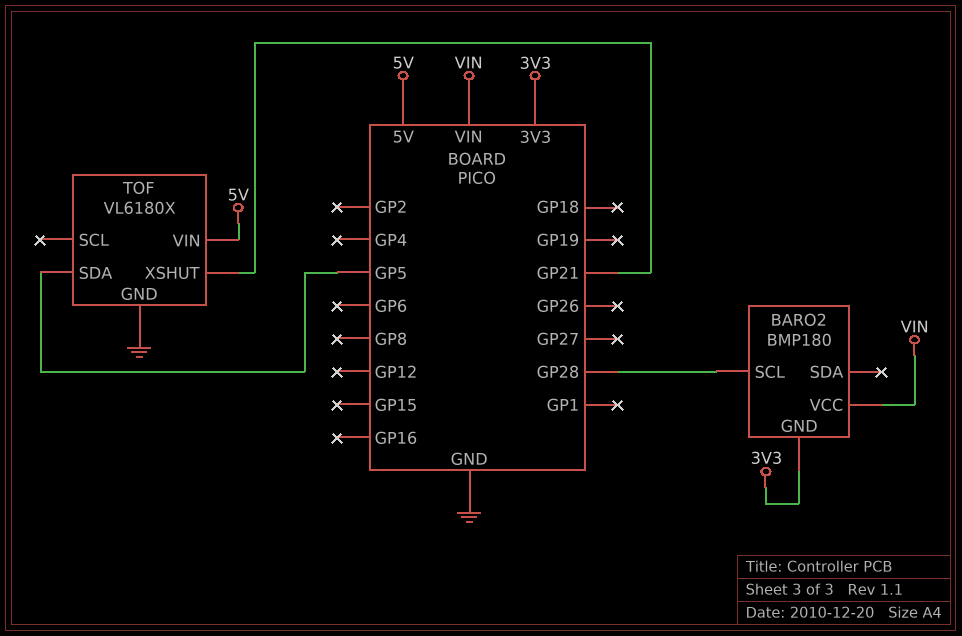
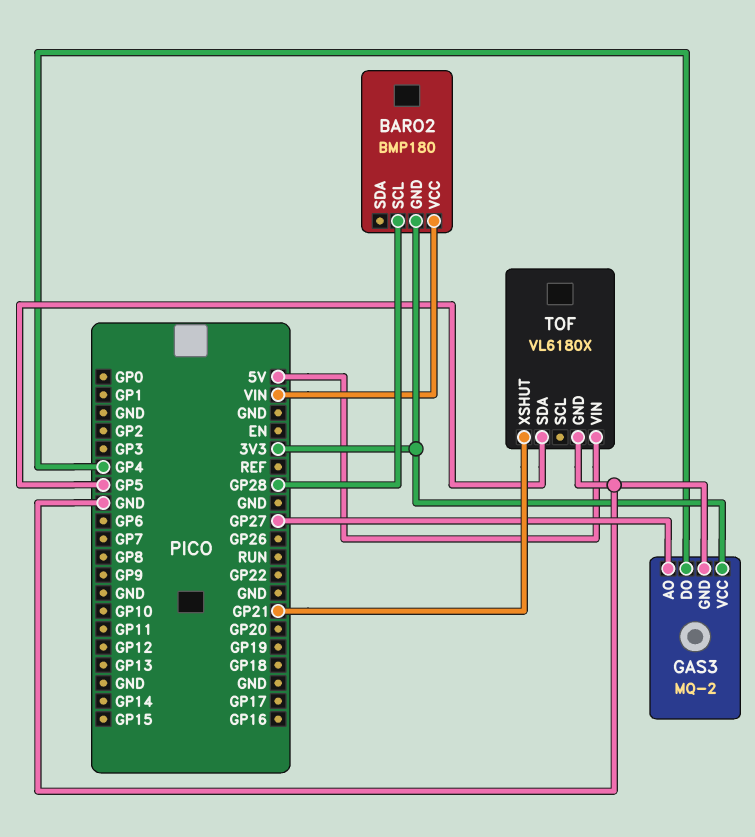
GAS3: none -> MQ-2
GAS3 pin AO: none -> GP27
GAS3 pin DO: none -> GP4
GAS3 pin GND: none -> GND
GAS3 pin VCC: none -> 3V3

